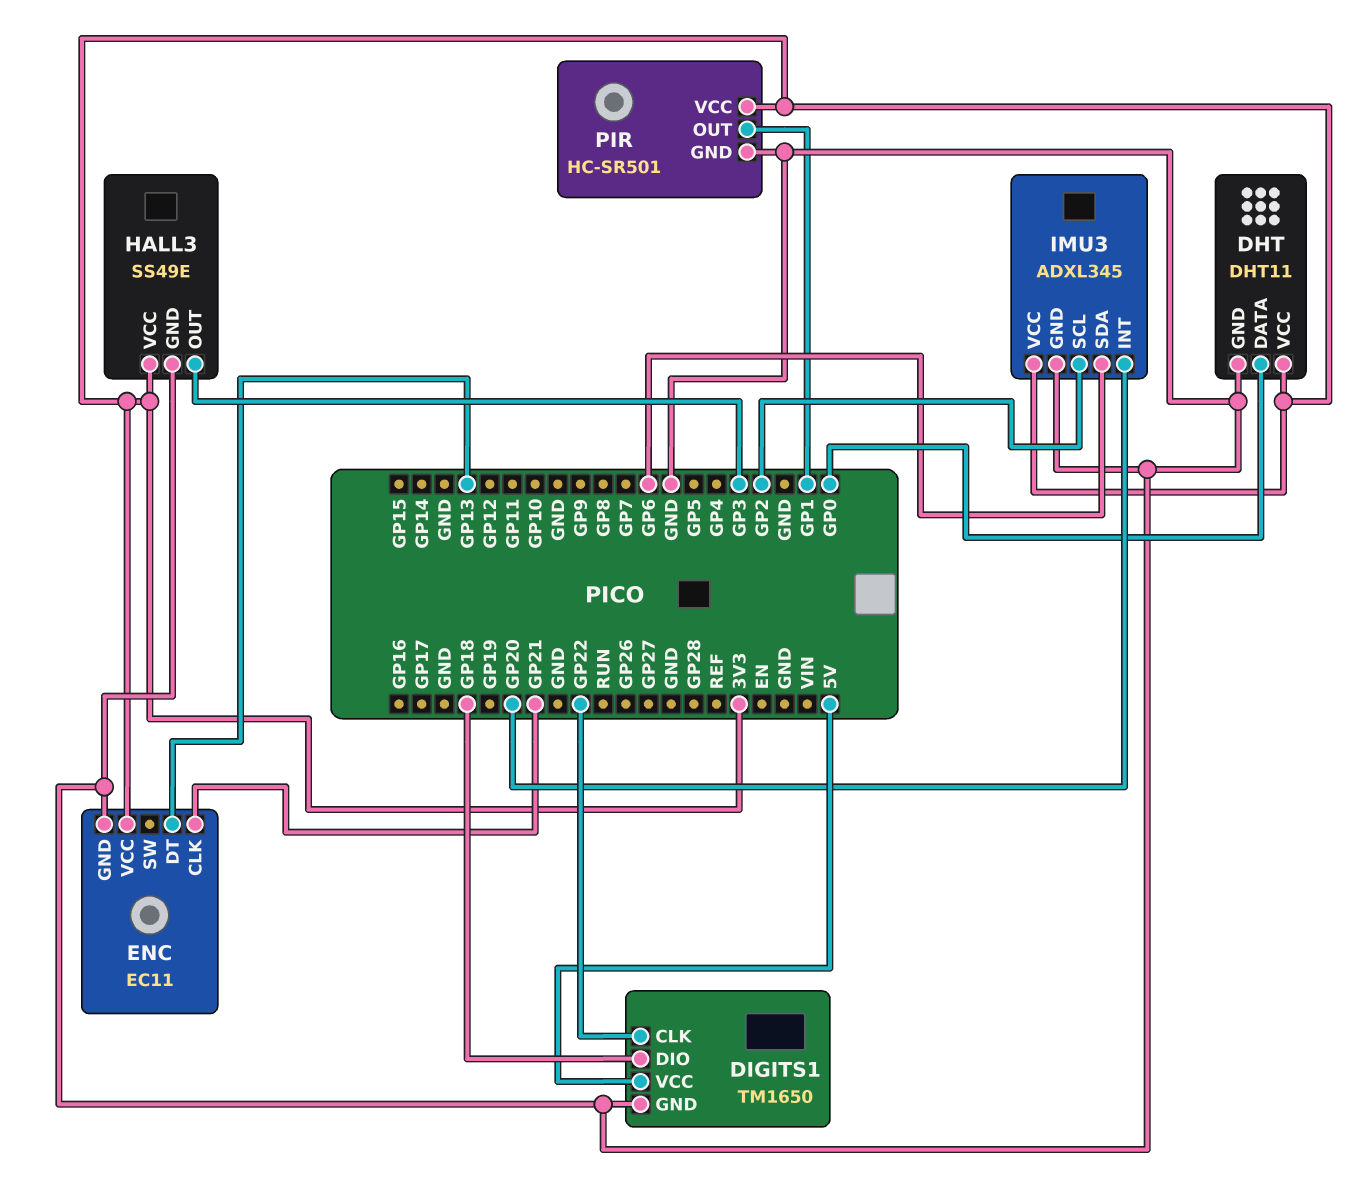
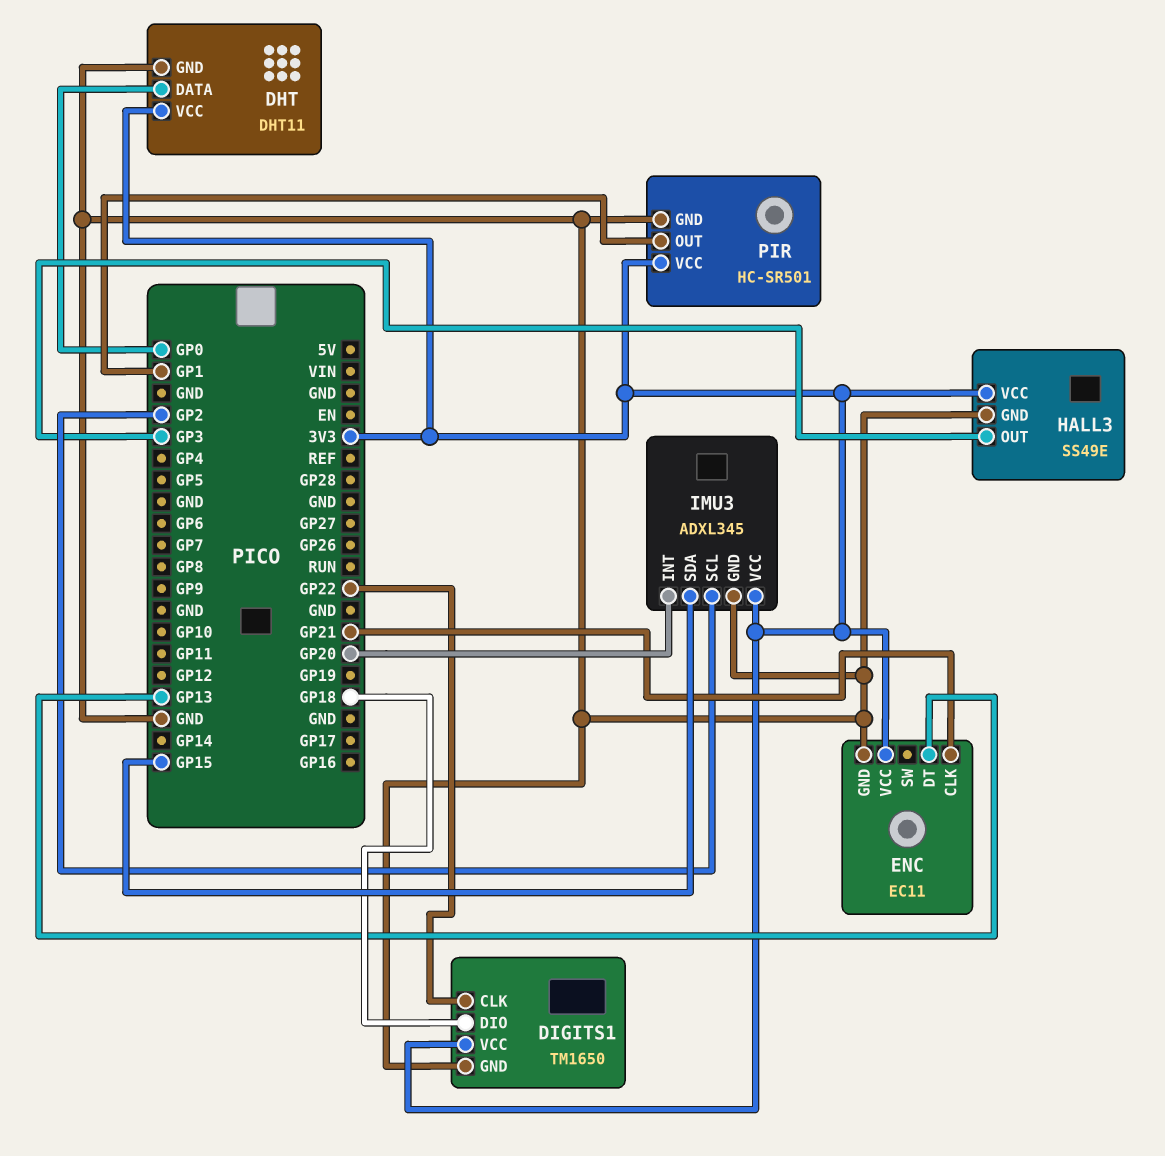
DIGITS1 pin VCC: 5V -> 3V3
IMU3 pin SDA: GP6 -> GP15

